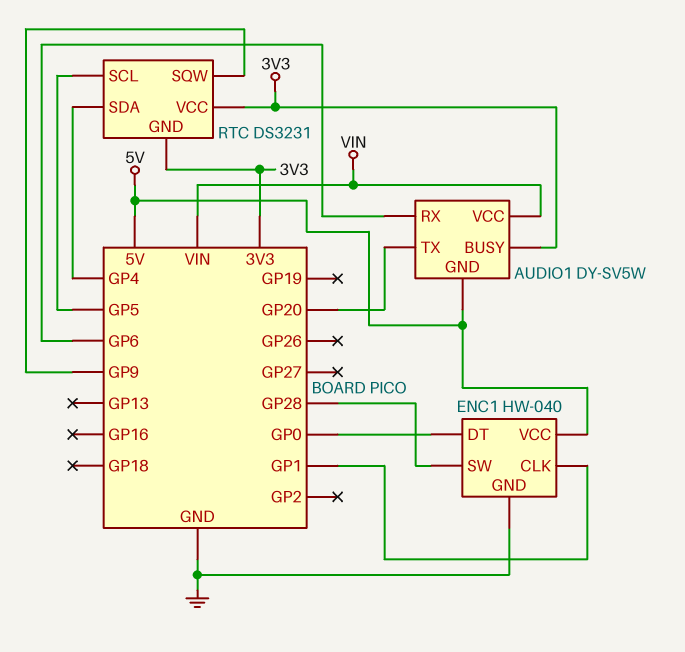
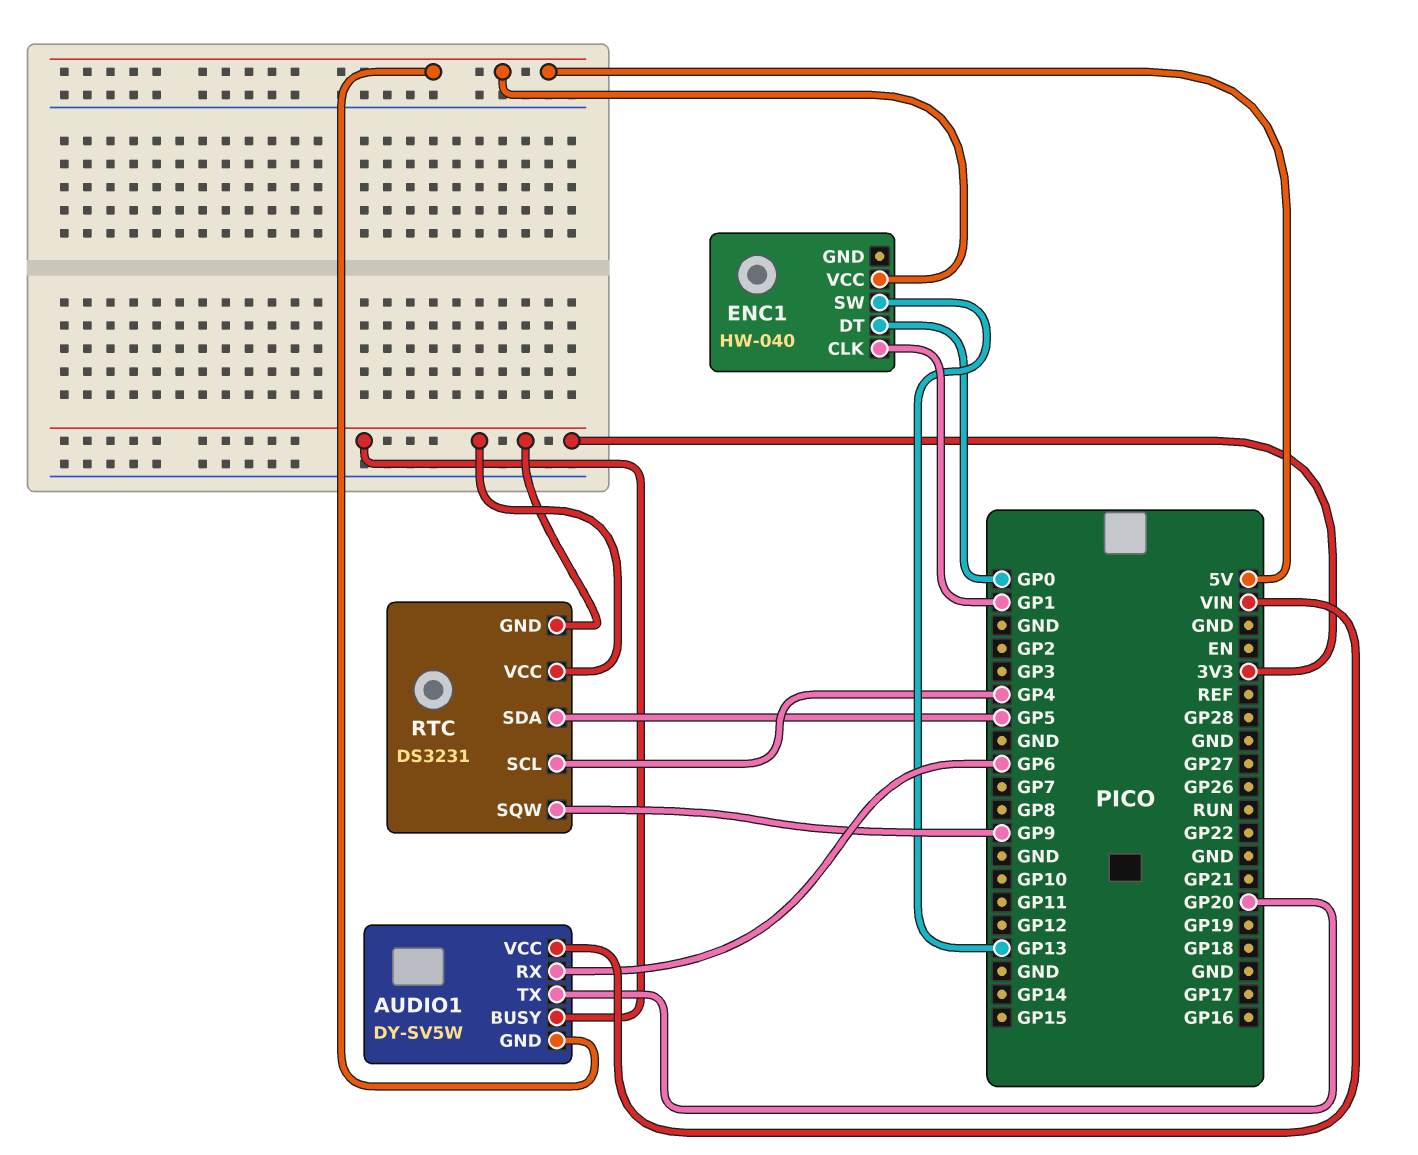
ENC1 pin GND: GND -> none
ENC1 pin SW: GP28 -> GP13
RTC pin SCL: GP5 -> GP4
RTC pin SDA: GP4 -> GP5

